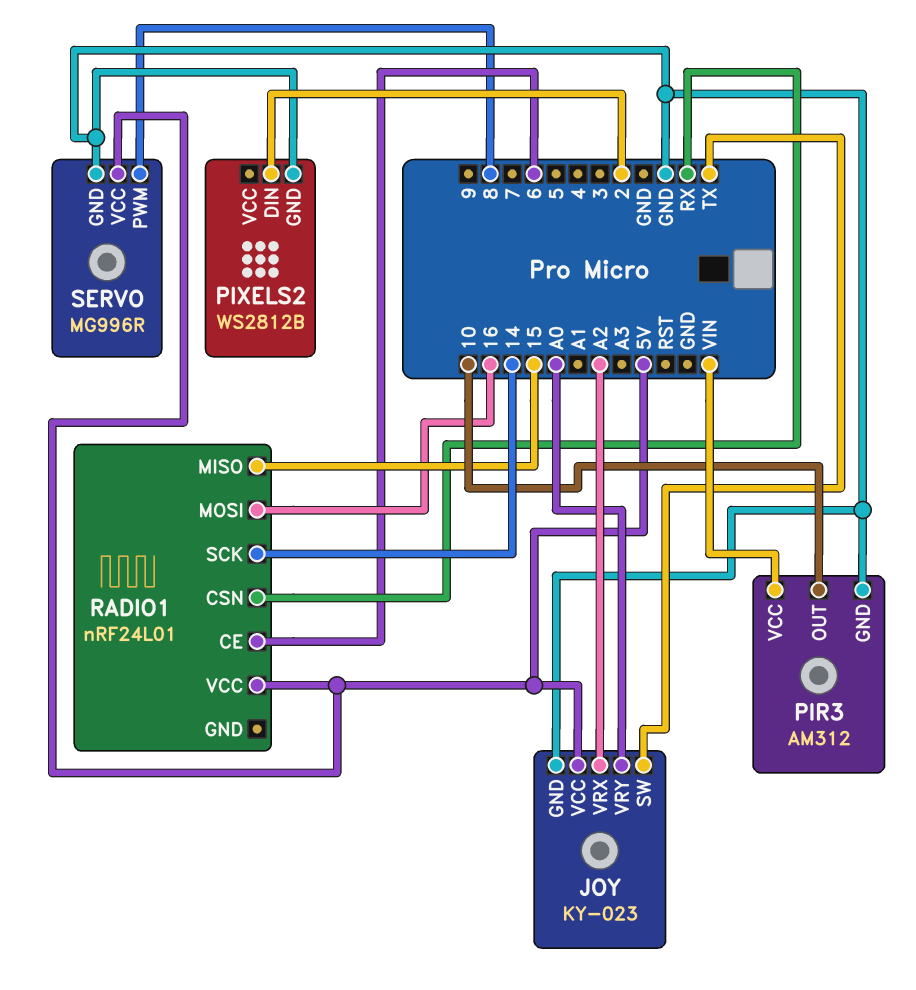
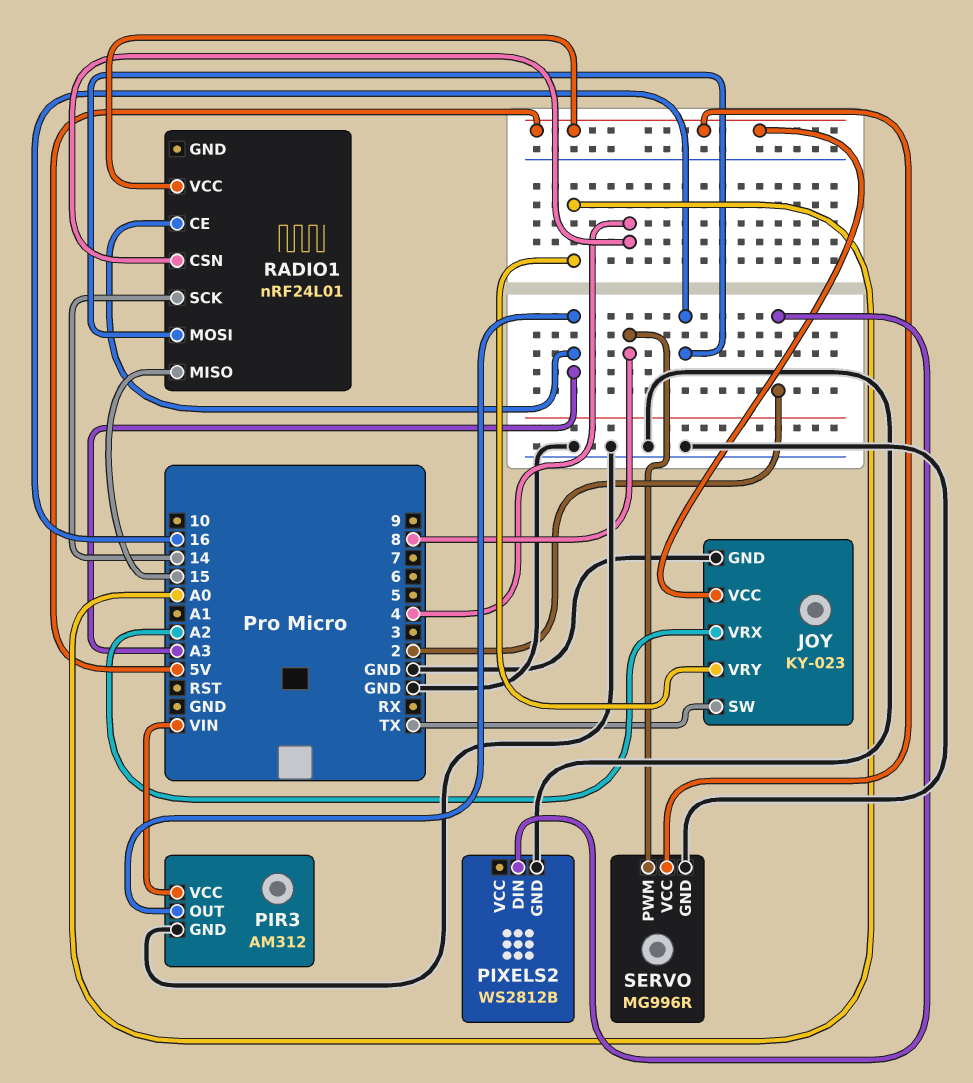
PIR3 pin OUT: 10 -> A3
RADIO1 pin CE: 6 -> A3
RADIO1 pin CSN: RX -> 4

